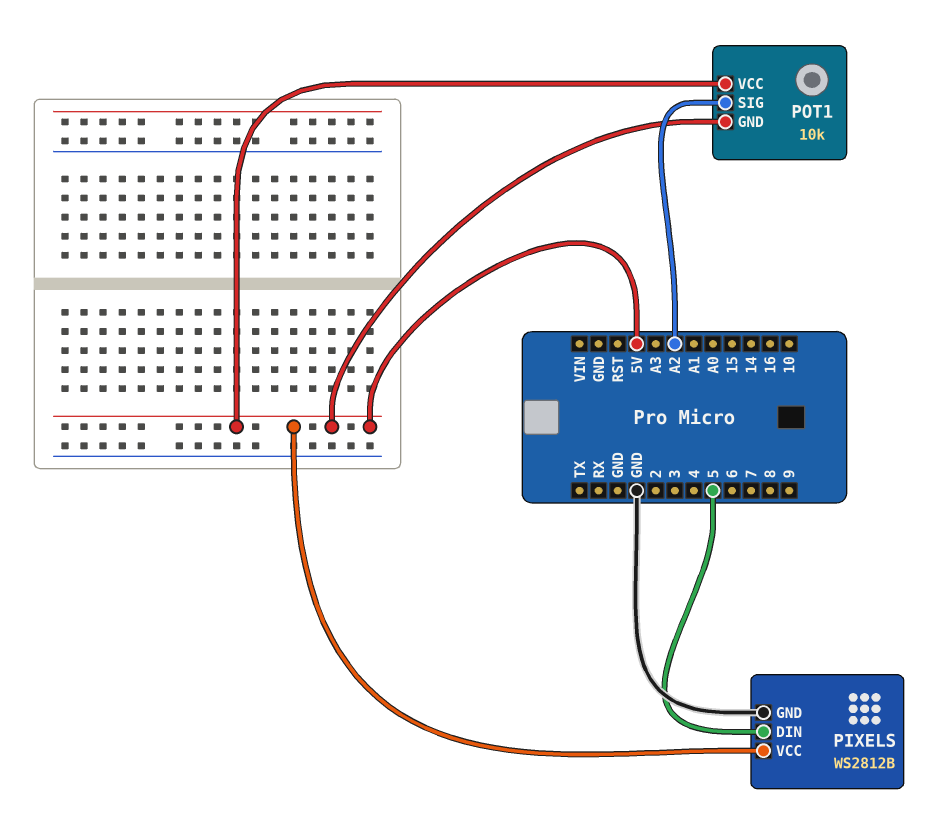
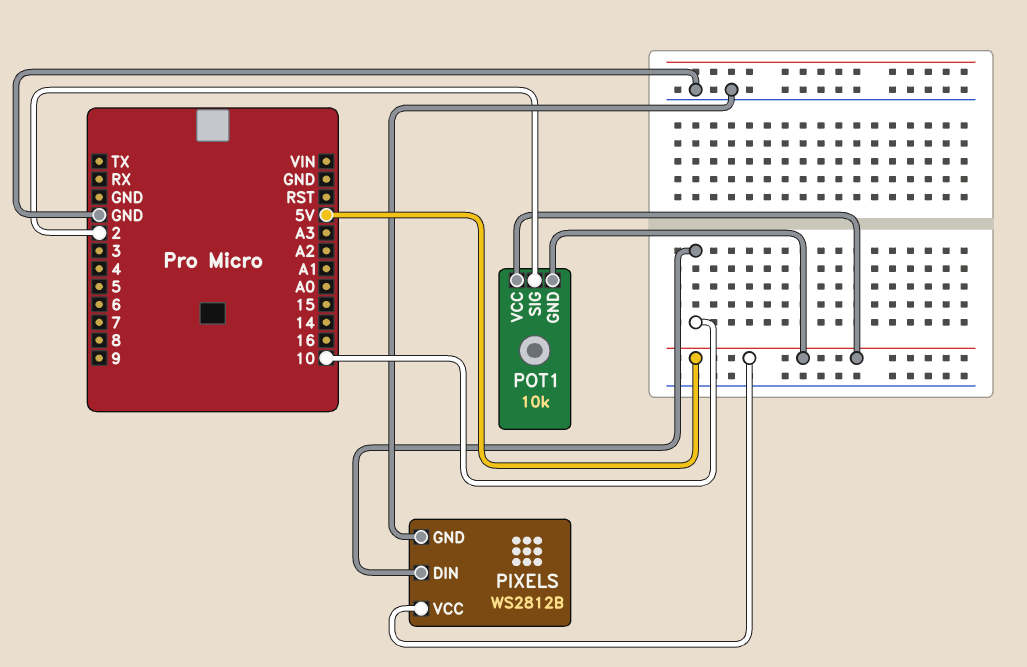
PIXELS pin DIN: 5 -> 10
POT1 pin SIG: A2 -> 2

